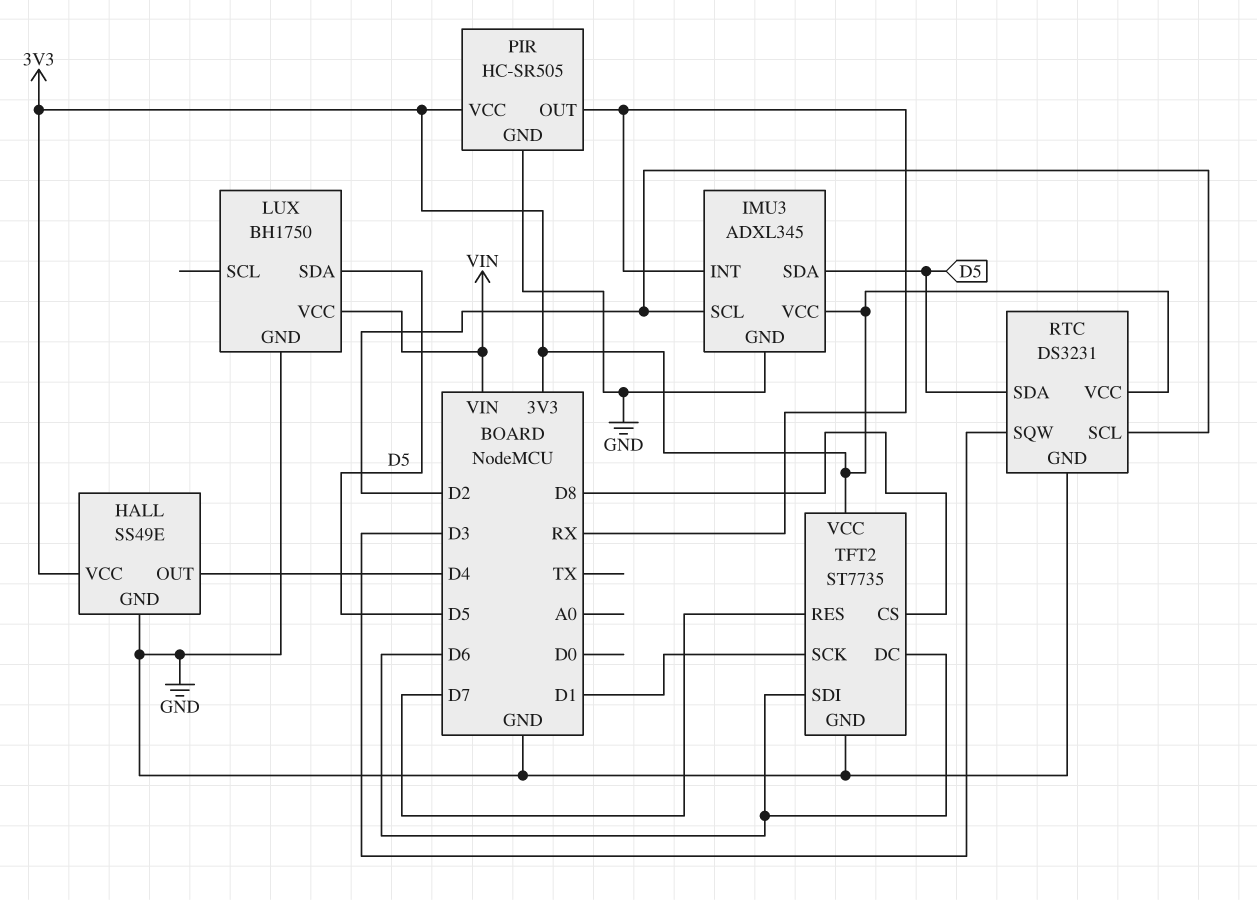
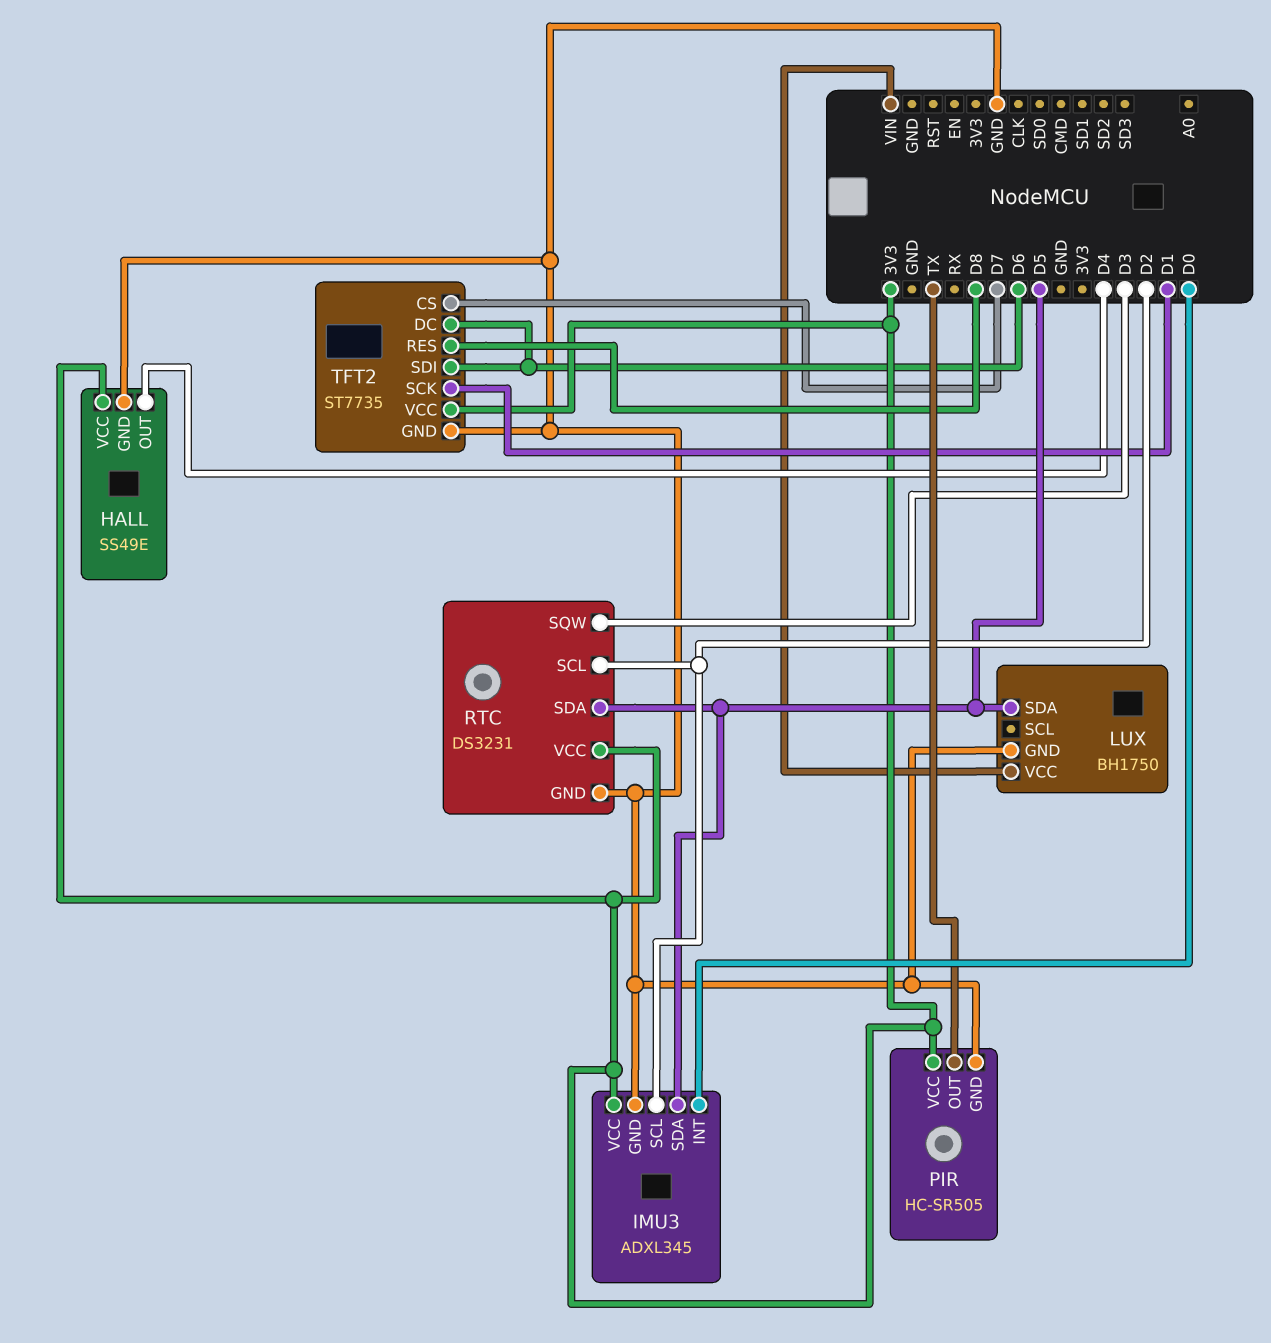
IMU3 pin INT: RX -> D0
PIR pin OUT: RX -> TX
TFT2 pin CS: D8 -> D7
TFT2 pin RES: D7 -> D8

